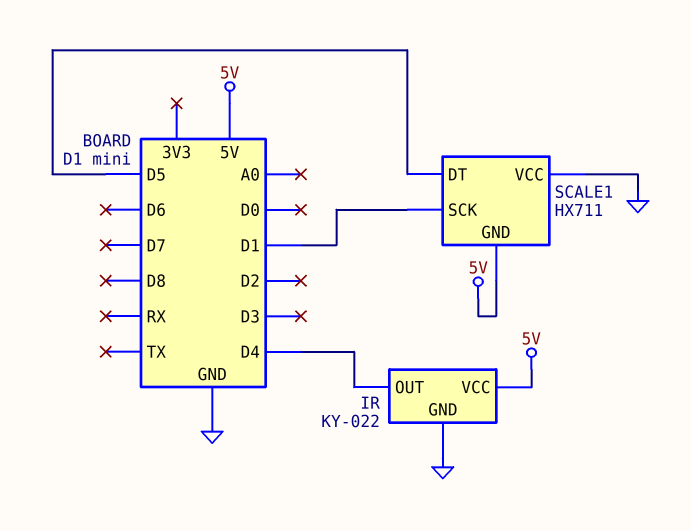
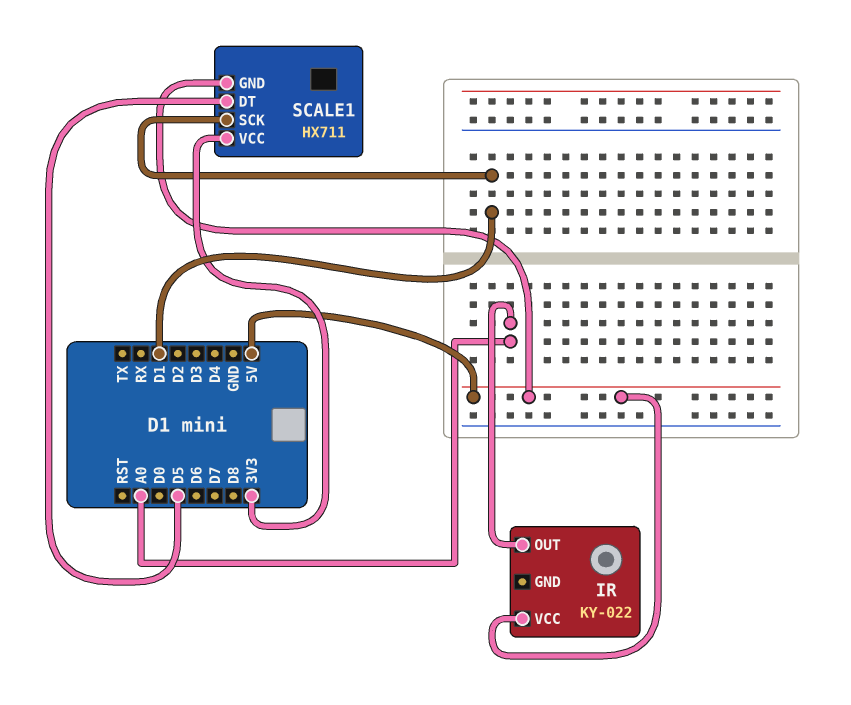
IR pin GND: GND -> none
IR pin OUT: D4 -> A0
SCALE1 pin VCC: GND -> 3V3

